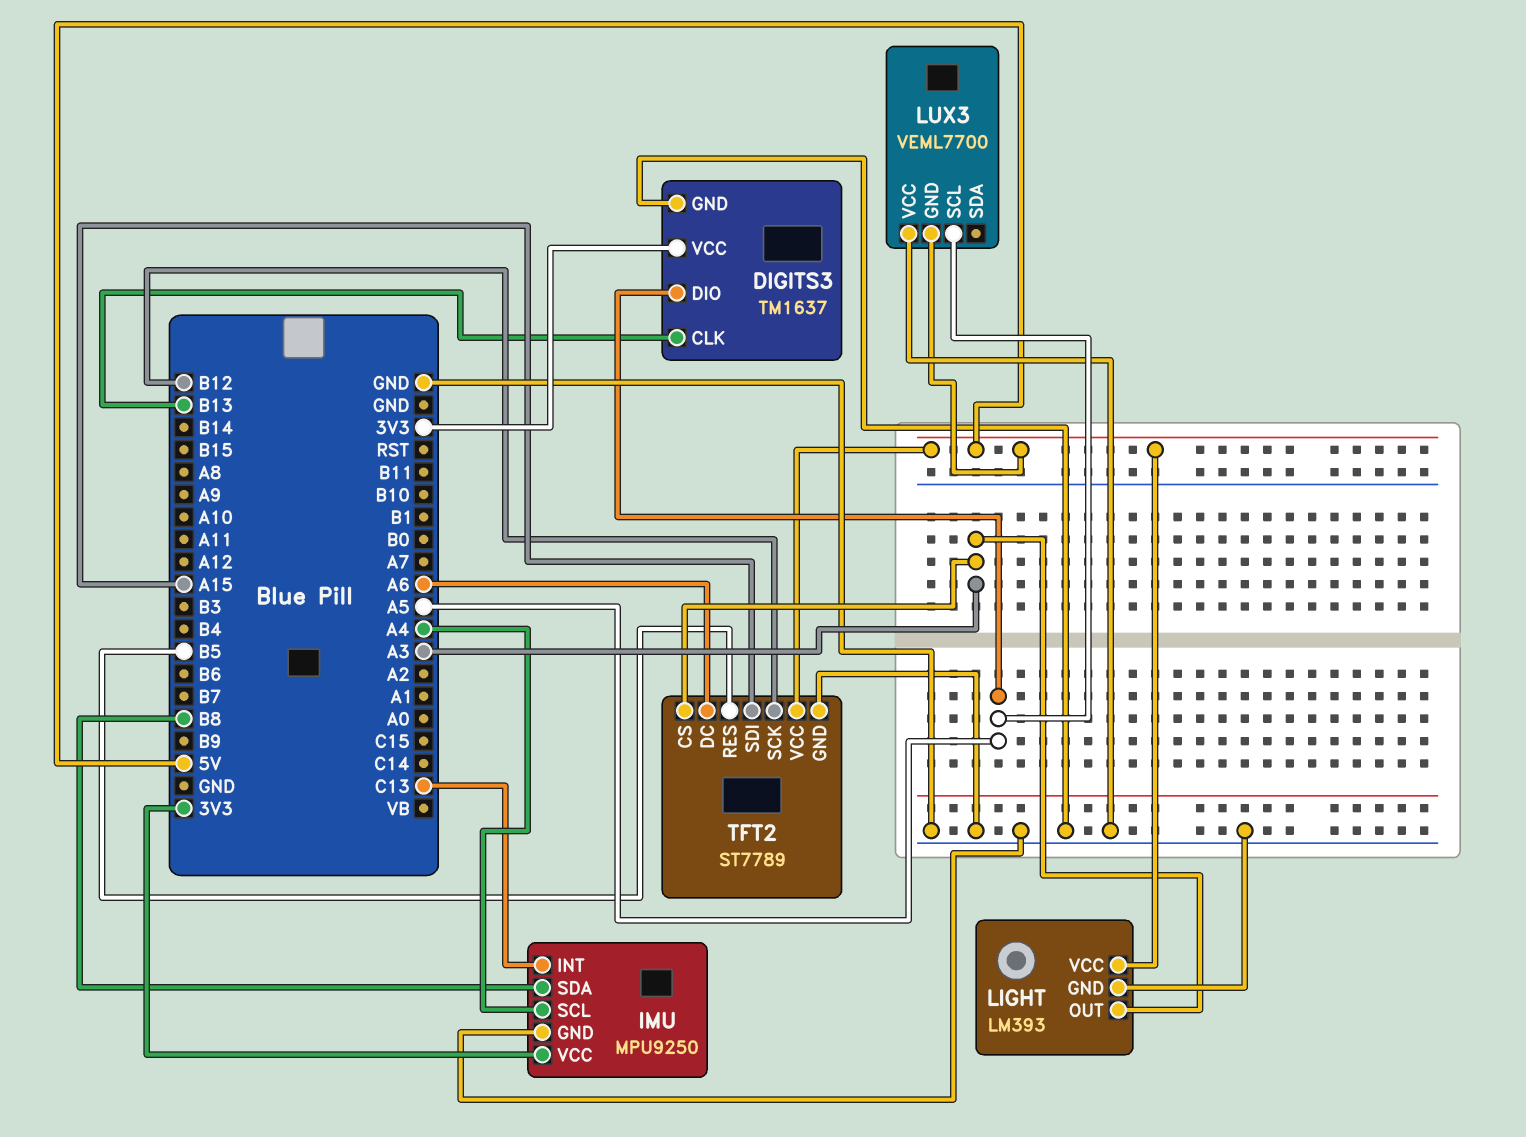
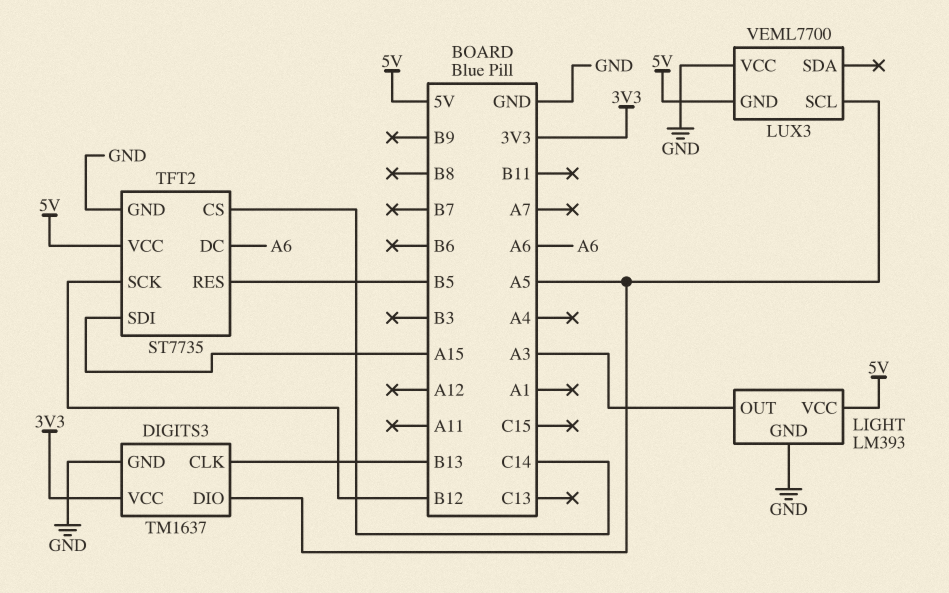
IMU: MPU9250 -> none
IMU pin GND: GND -> none
IMU pin INT: C13 -> none
IMU pin SCL: A4 -> none
IMU pin SDA: B8 -> none
IMU pin VCC: 3V3 -> none
TFT2: ST7789 -> ST7735
TFT2 pin CS: A3 -> C14

